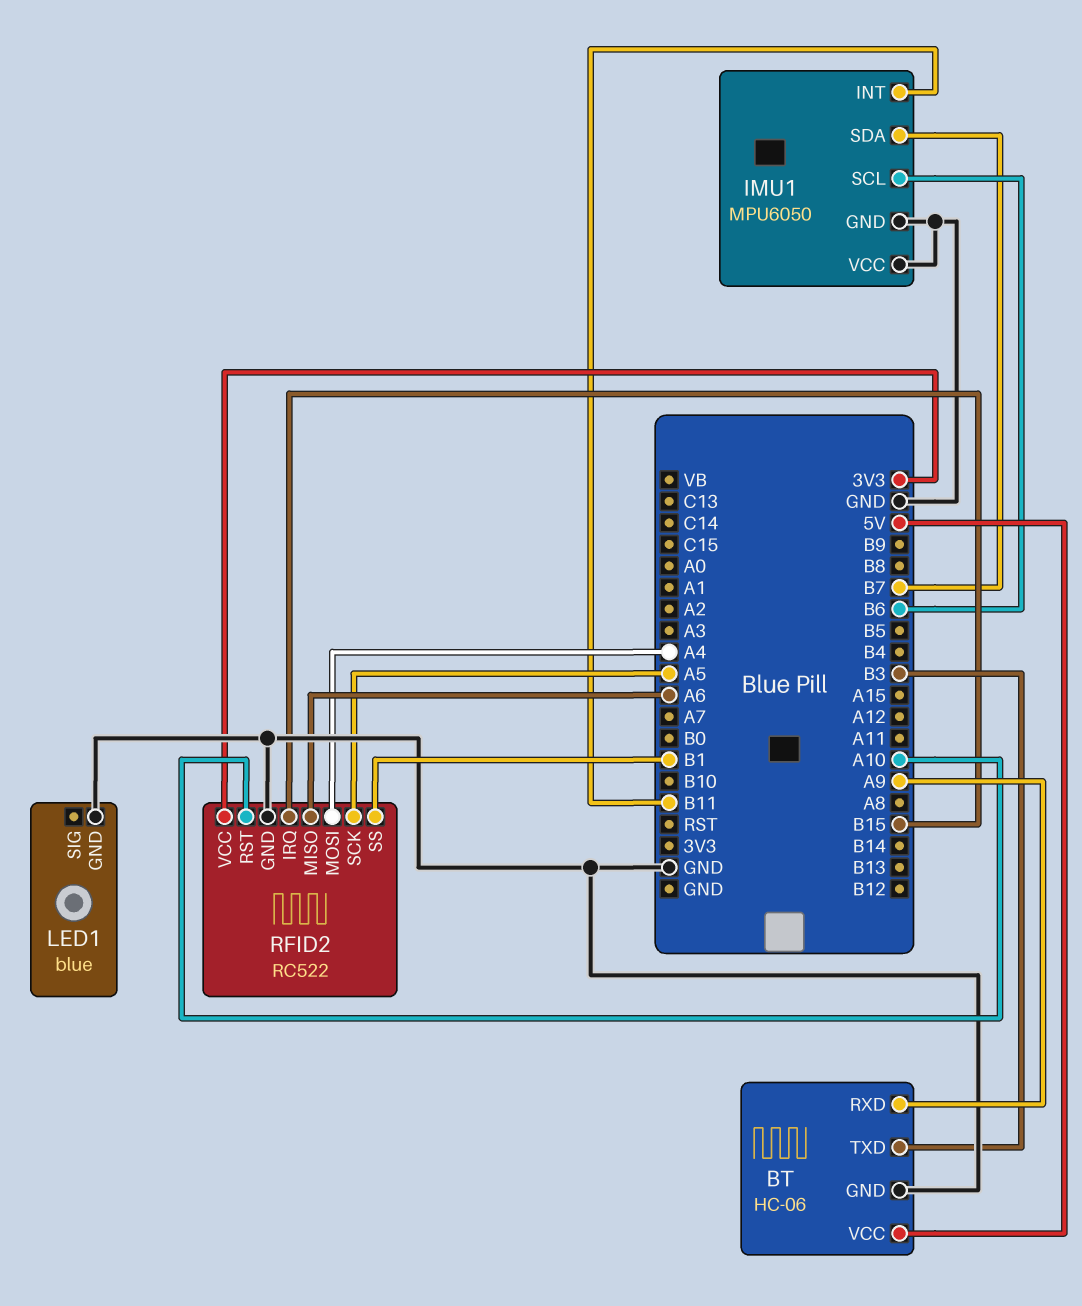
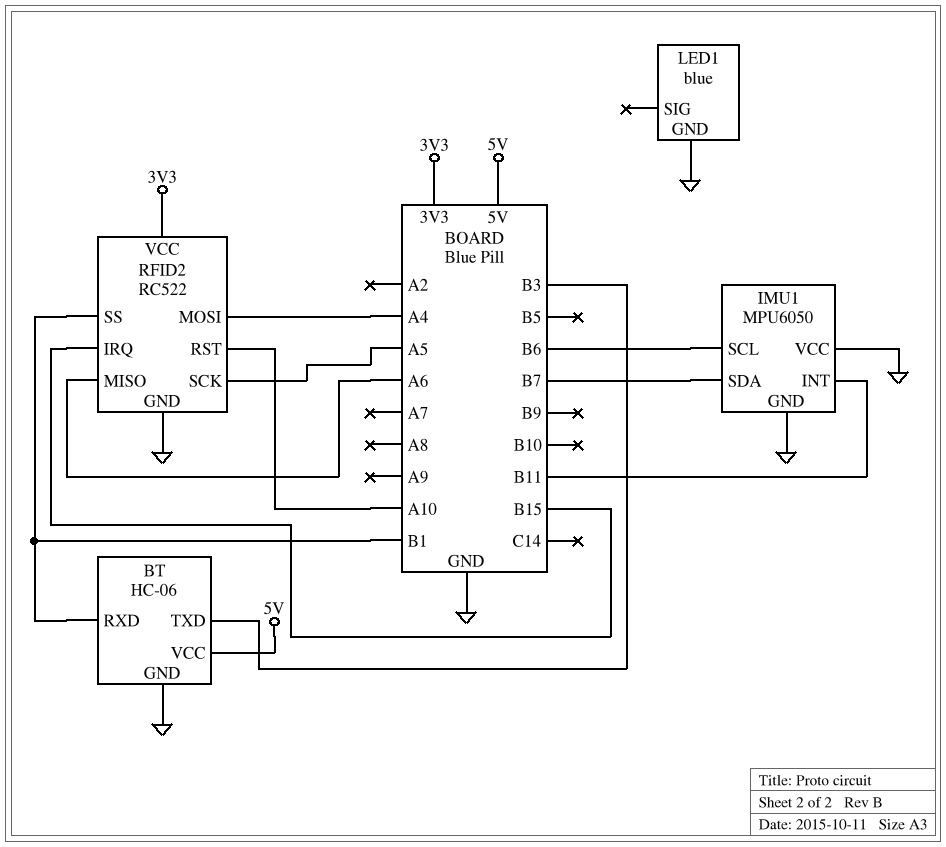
BT pin RXD: A9 -> B1

